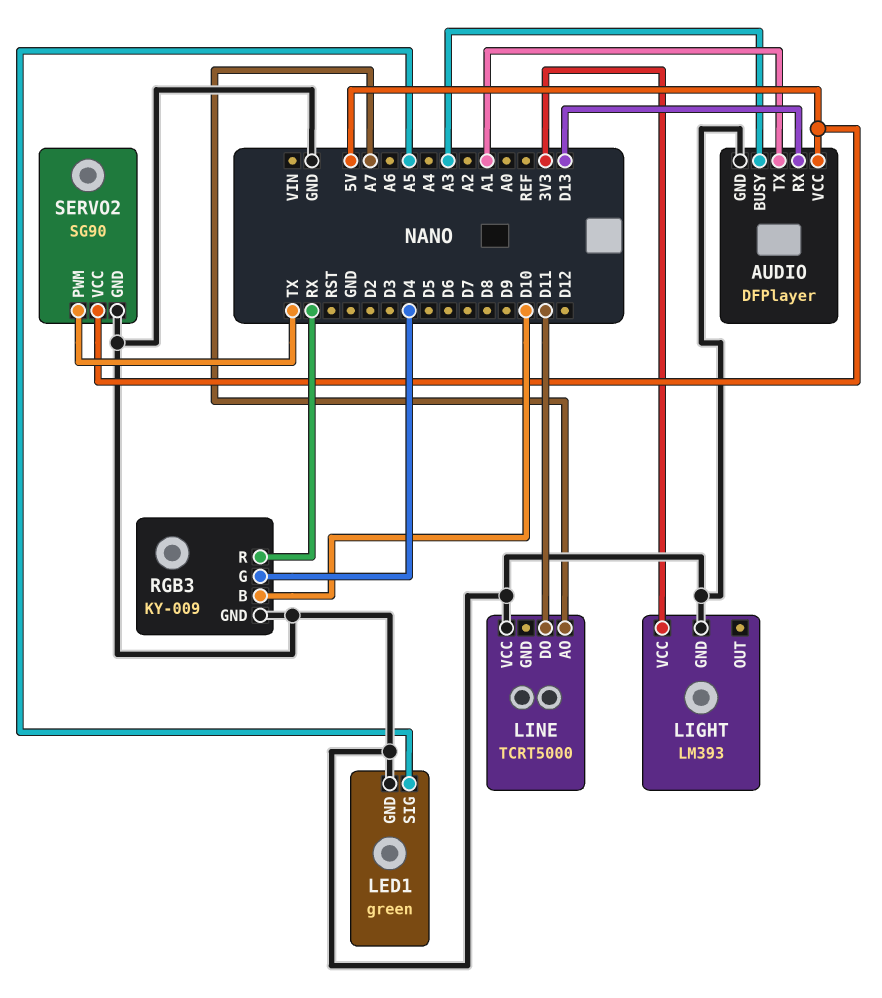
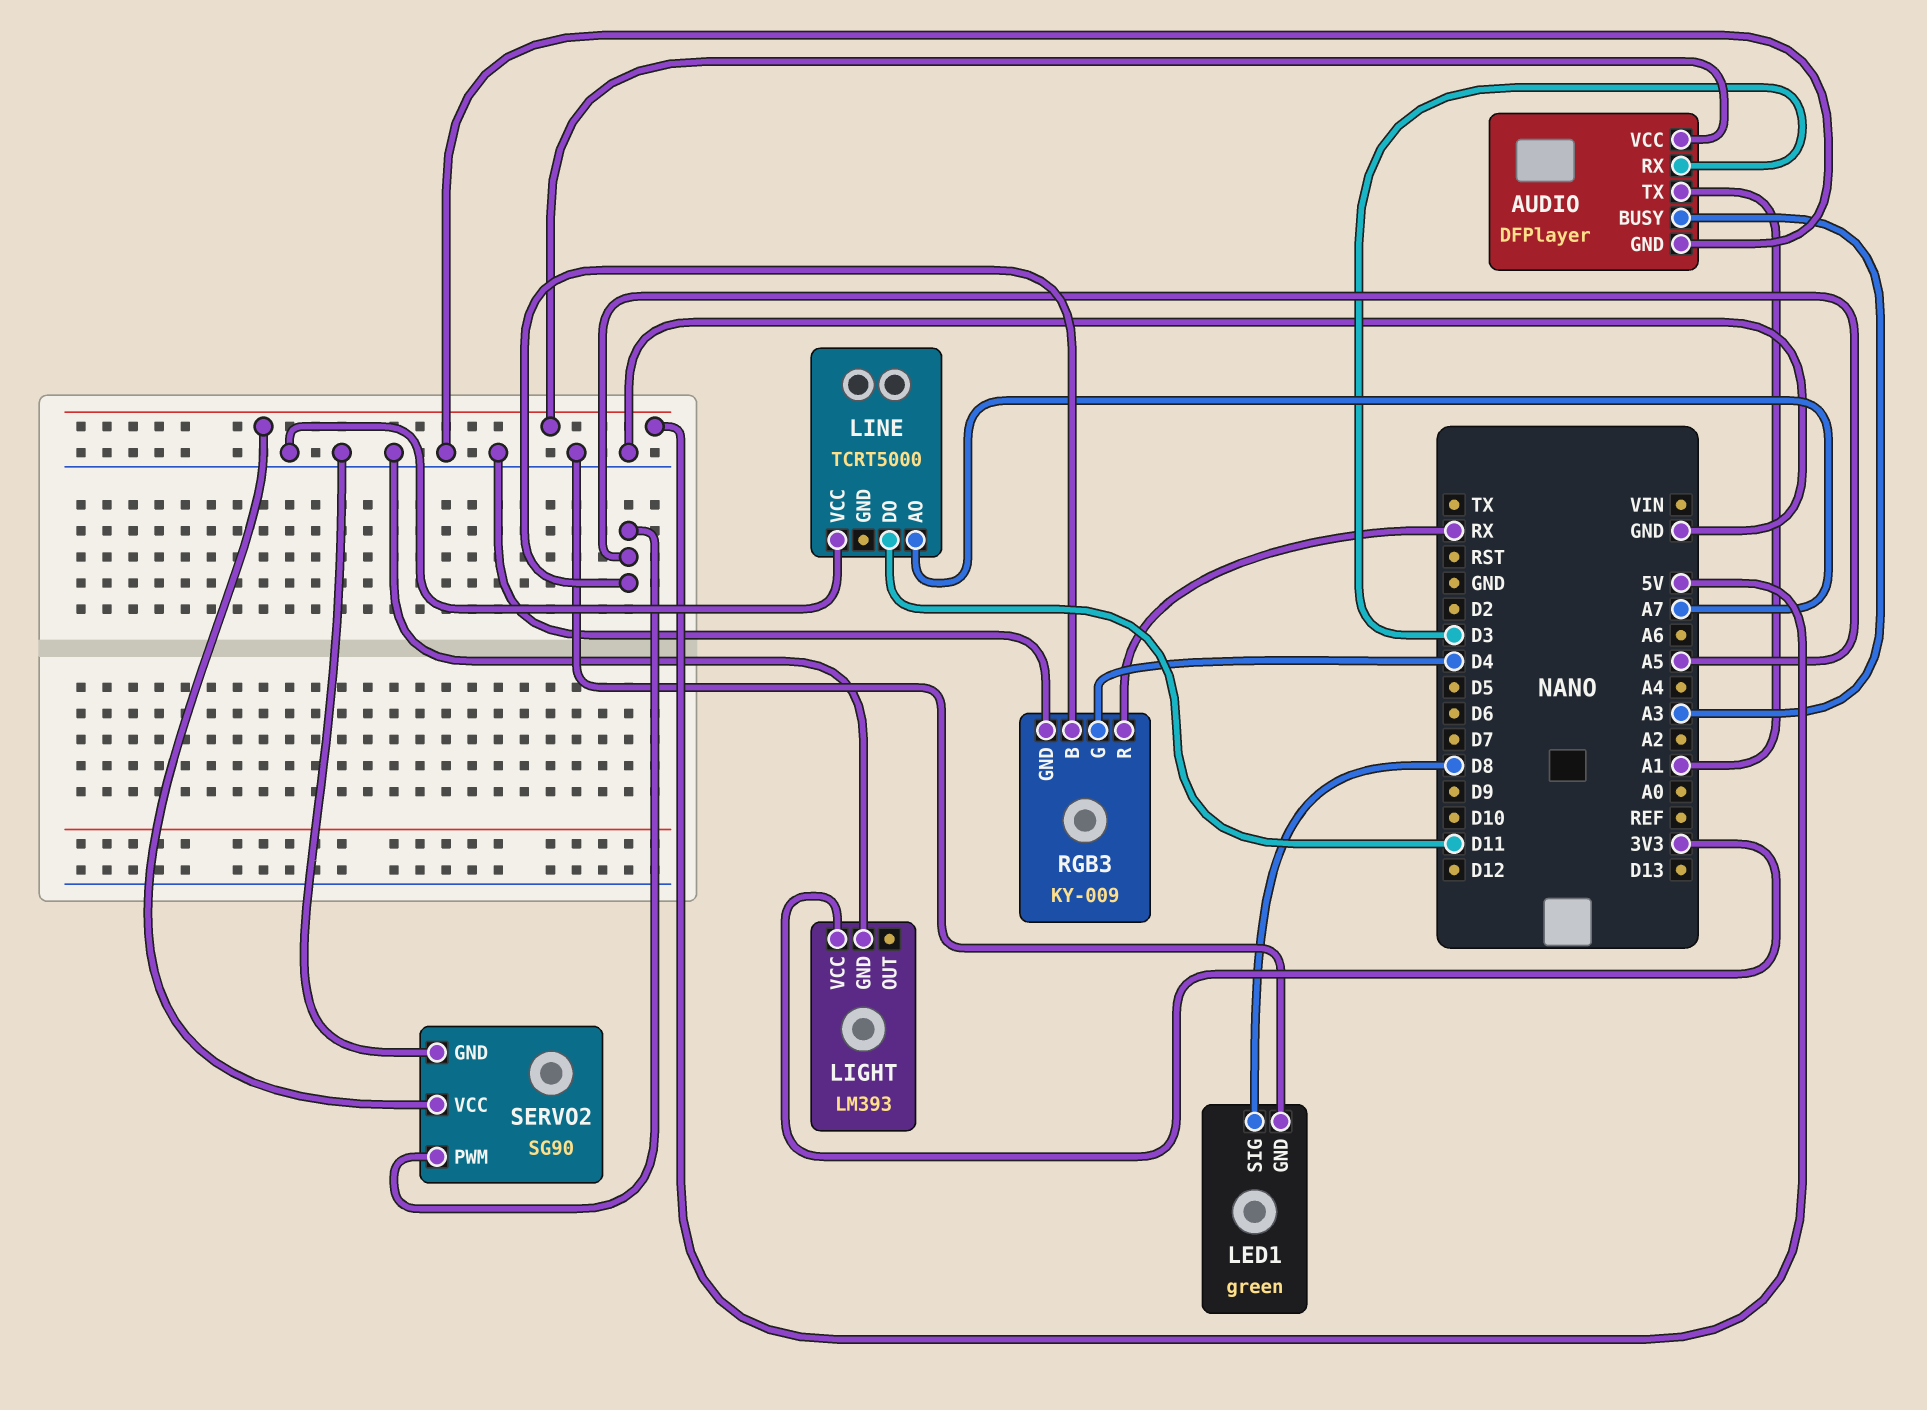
AUDIO pin RX: D13 -> D3
LED1 pin SIG: A5 -> D8
RGB3 pin B: D10 -> A5
SERVO2 pin PWM: TX -> A5

